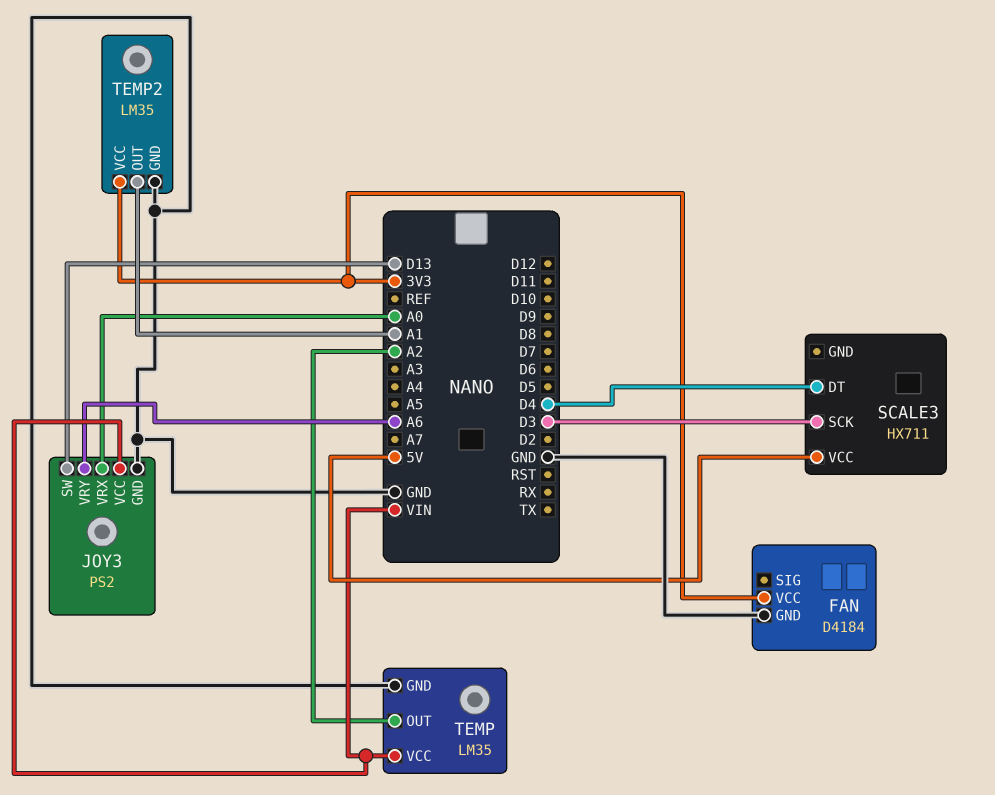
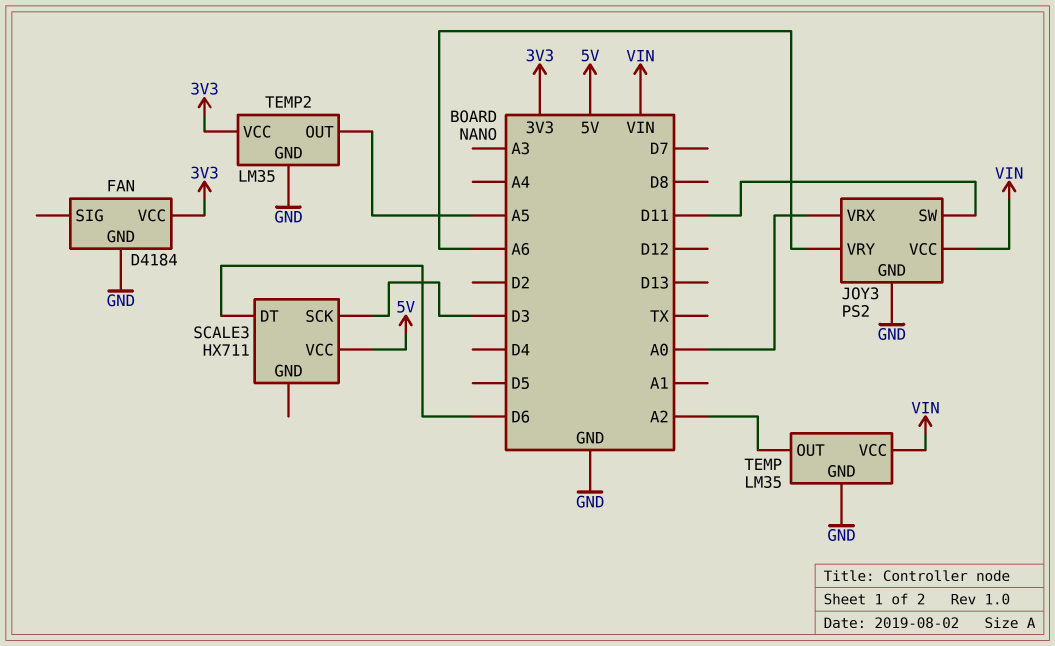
JOY3 pin SW: D13 -> D11
SCALE3 pin DT: D4 -> D6
TEMP2 pin OUT: A1 -> A5

